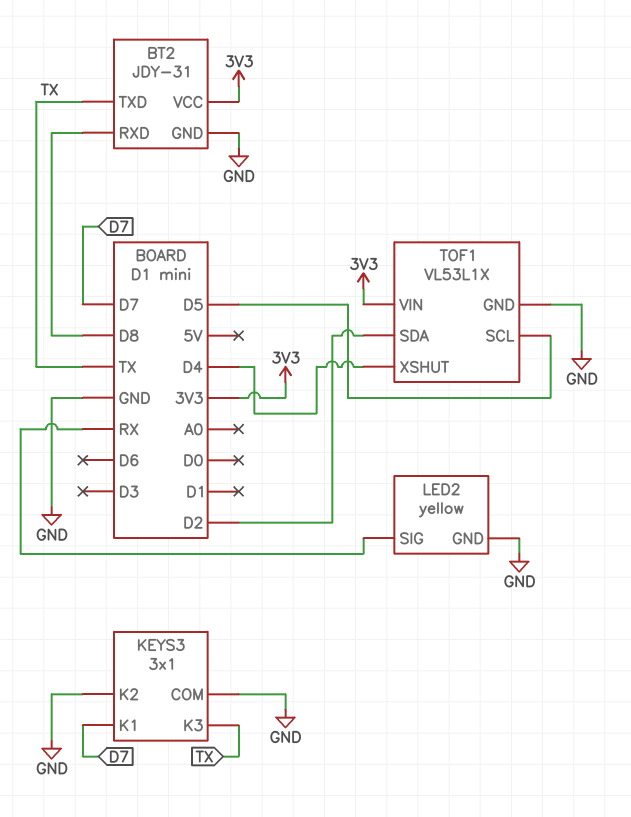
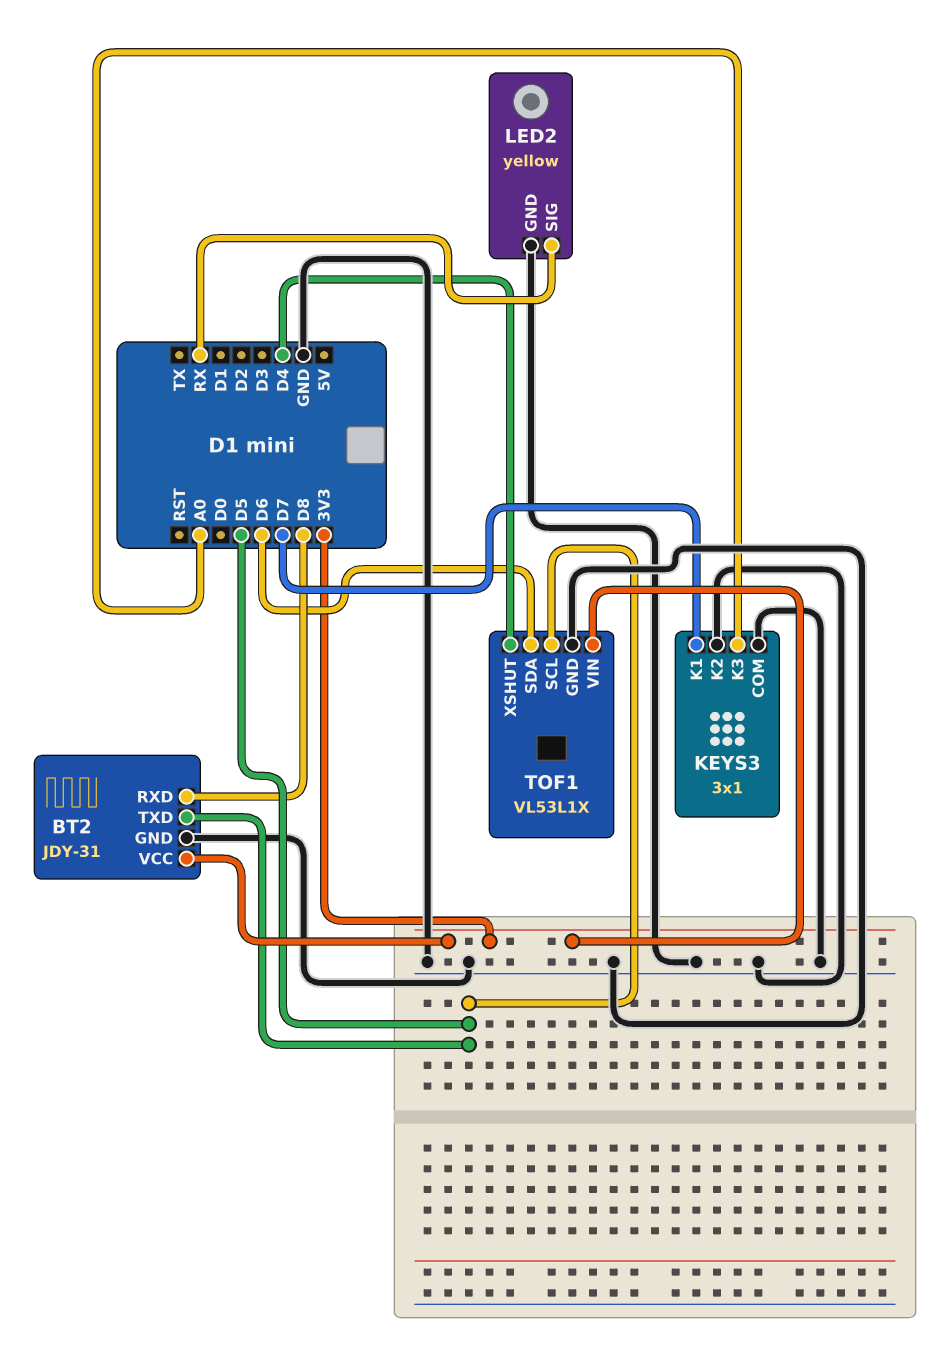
BT2 pin TXD: TX -> D5
KEYS3 pin K3: TX -> A0
TOF1 pin SDA: D2 -> D6

